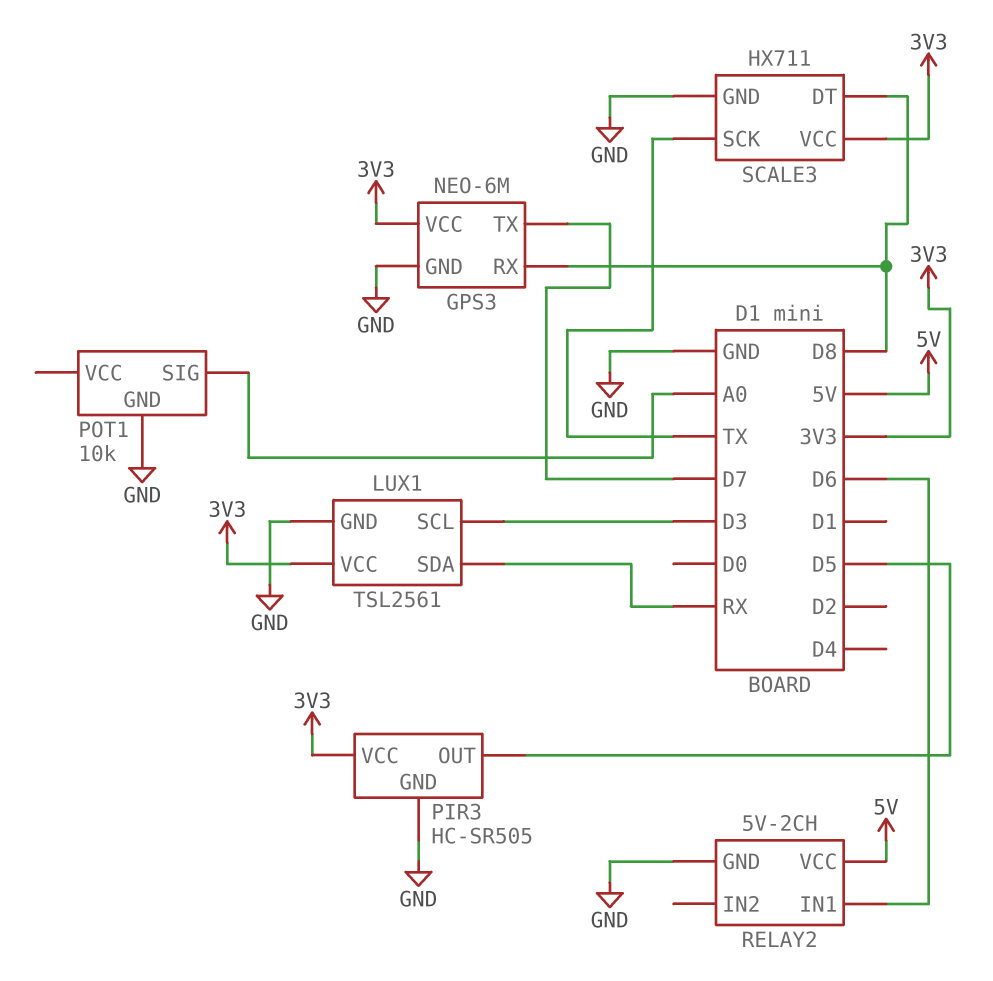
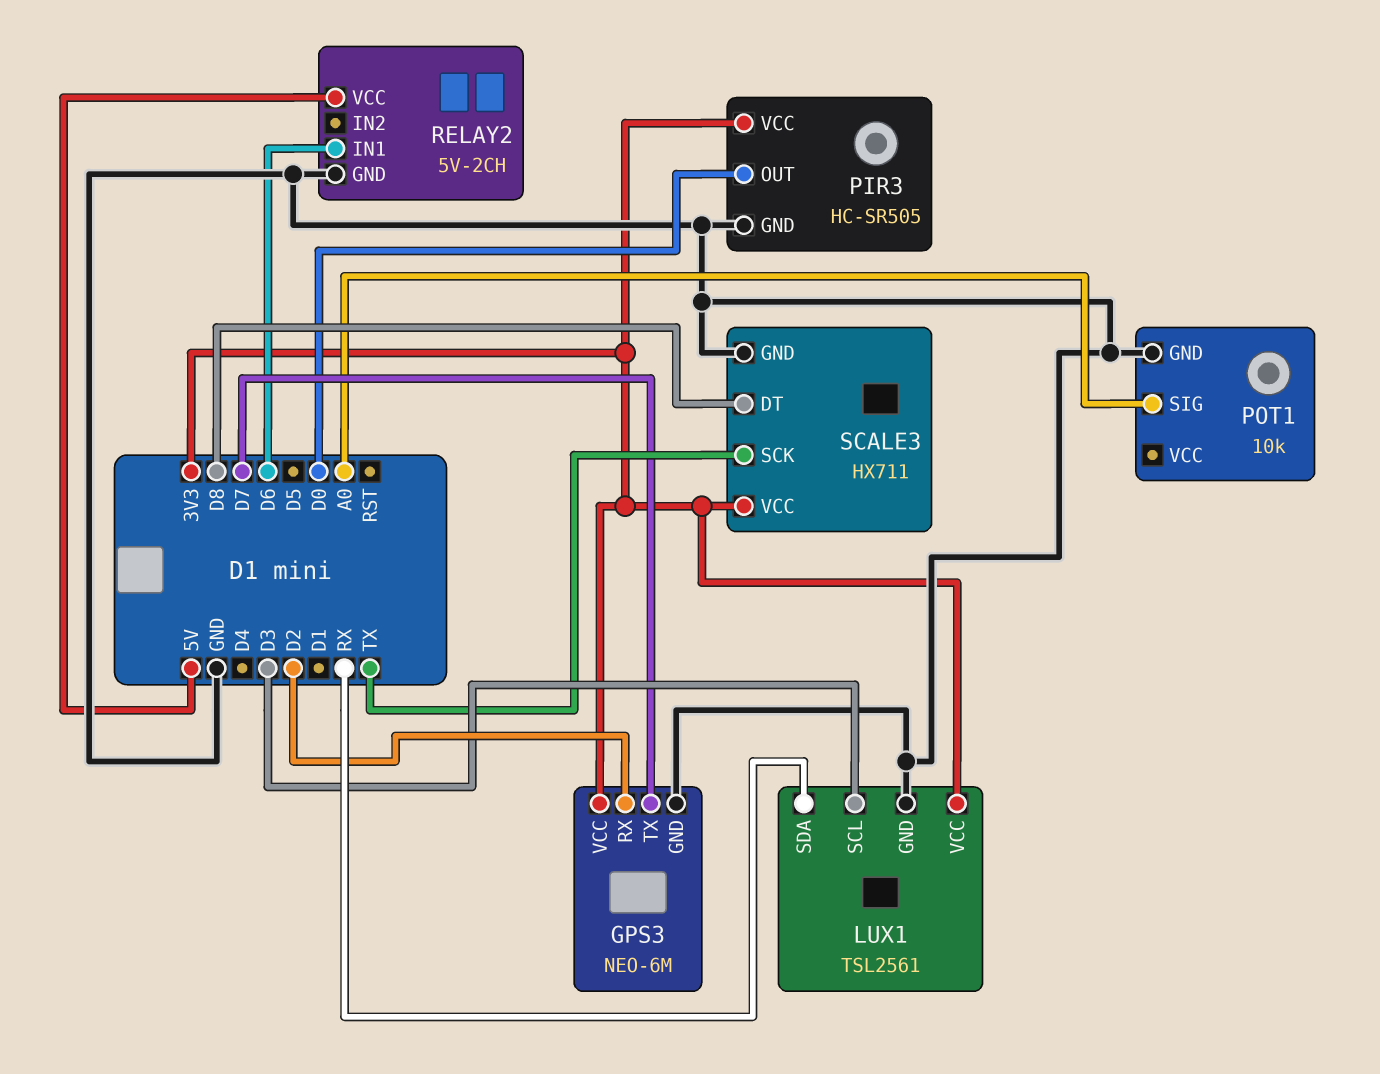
GPS3 pin RX: D8 -> D2
PIR3 pin OUT: D5 -> D0

